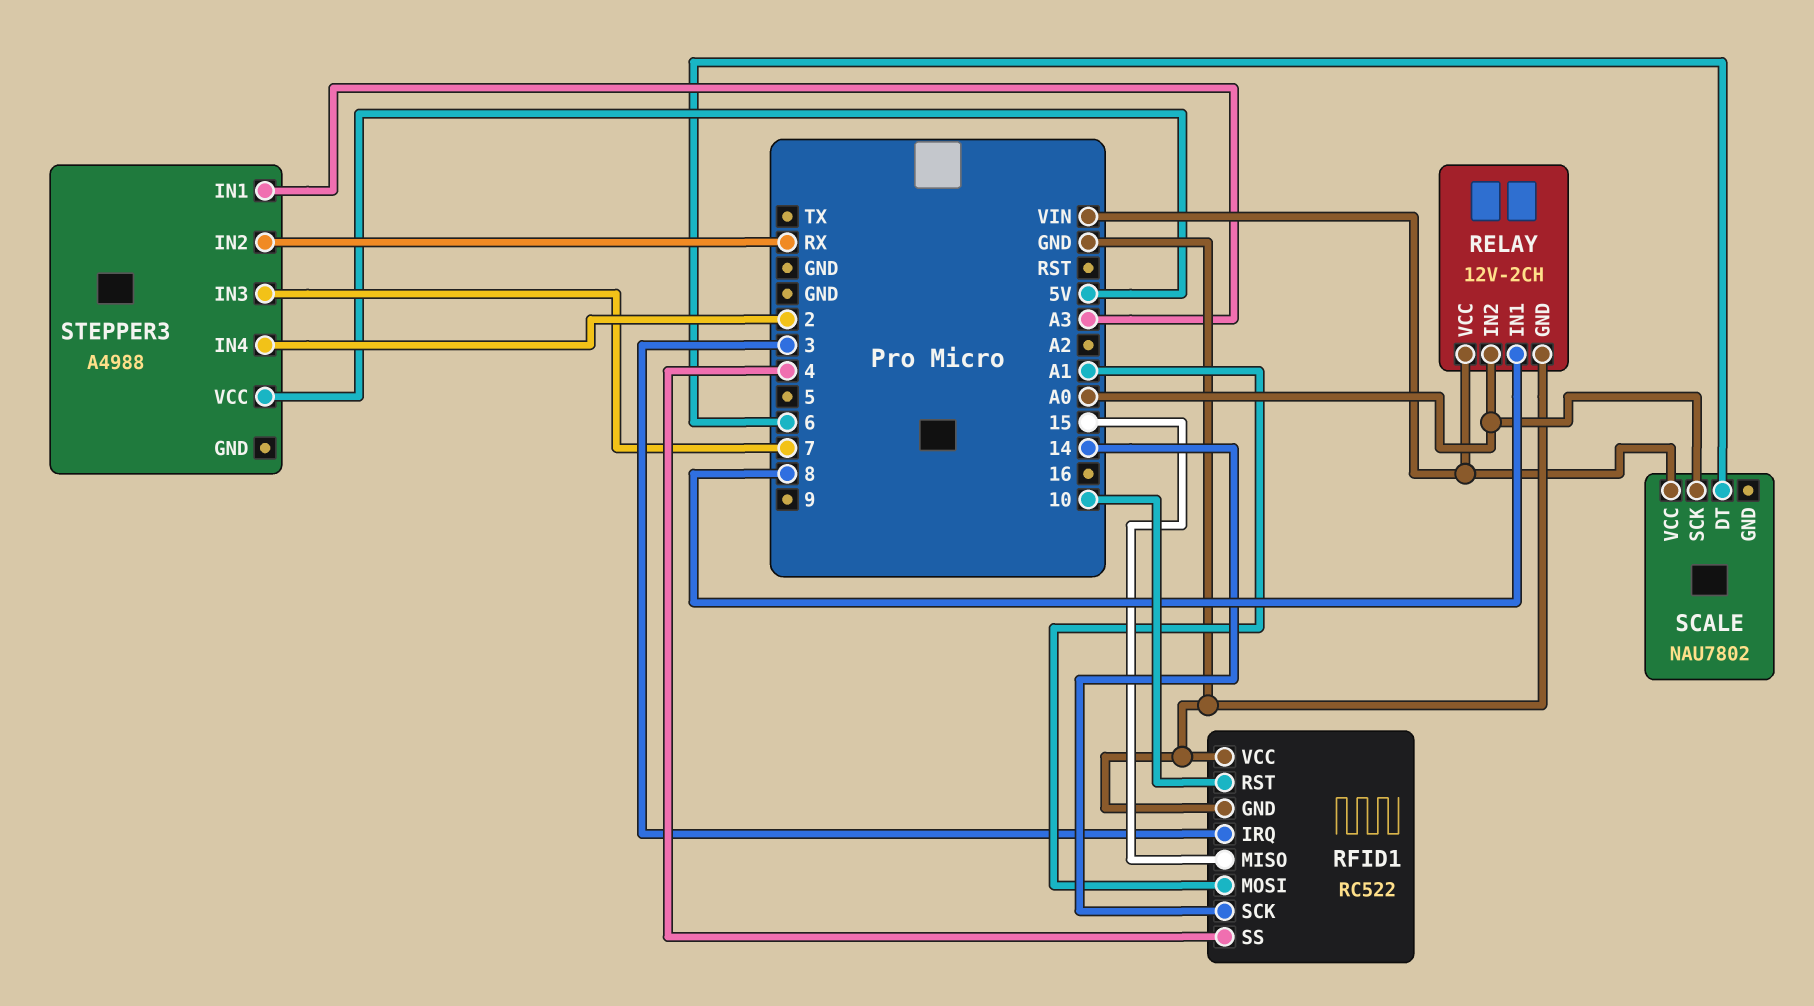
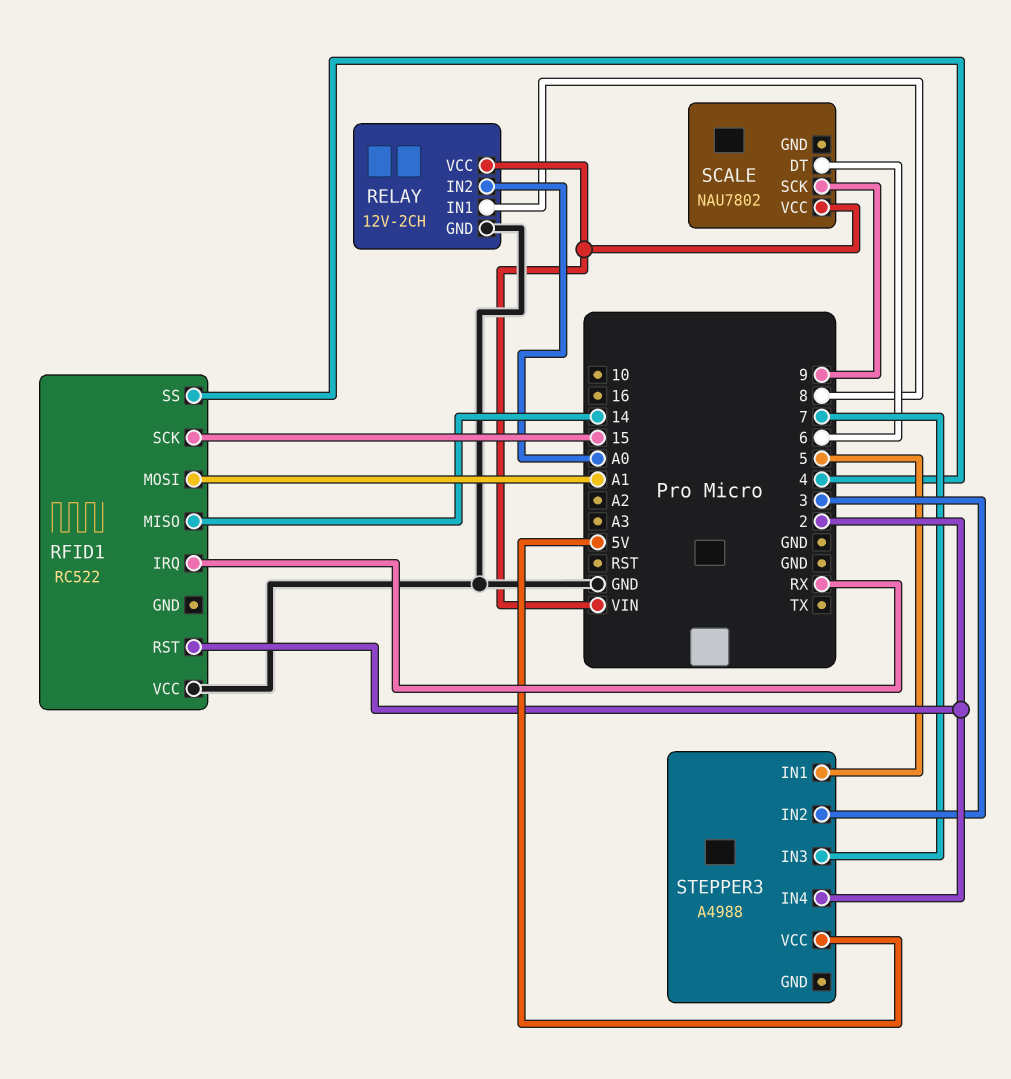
RFID1 pin GND: GND -> none
RFID1 pin IRQ: 3 -> RX
RFID1 pin MISO: 15 -> 14
RFID1 pin RST: 10 -> 2
RFID1 pin SCK: 14 -> 15
SCALE pin SCK: A0 -> 9
STEPPER3 pin IN1: A3 -> 5
STEPPER3 pin IN2: RX -> 3

